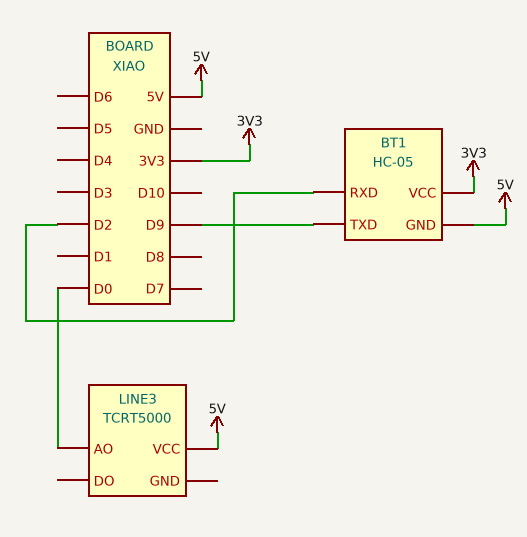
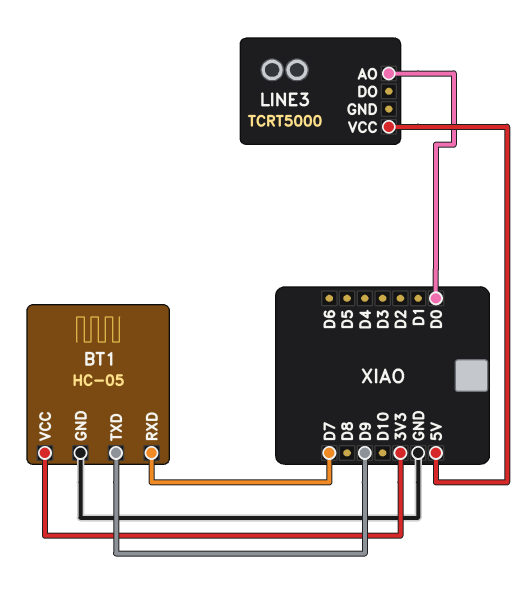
BT1 pin GND: 5V -> GND
BT1 pin RXD: D2 -> D7

